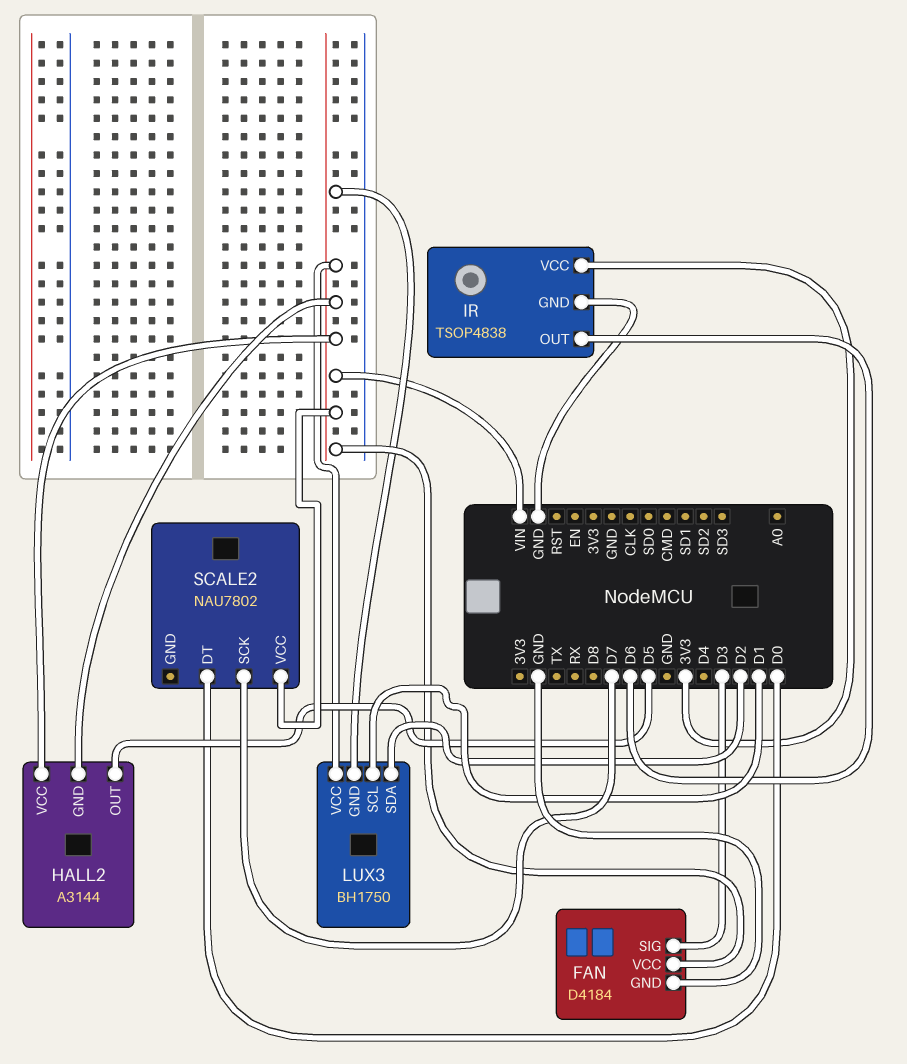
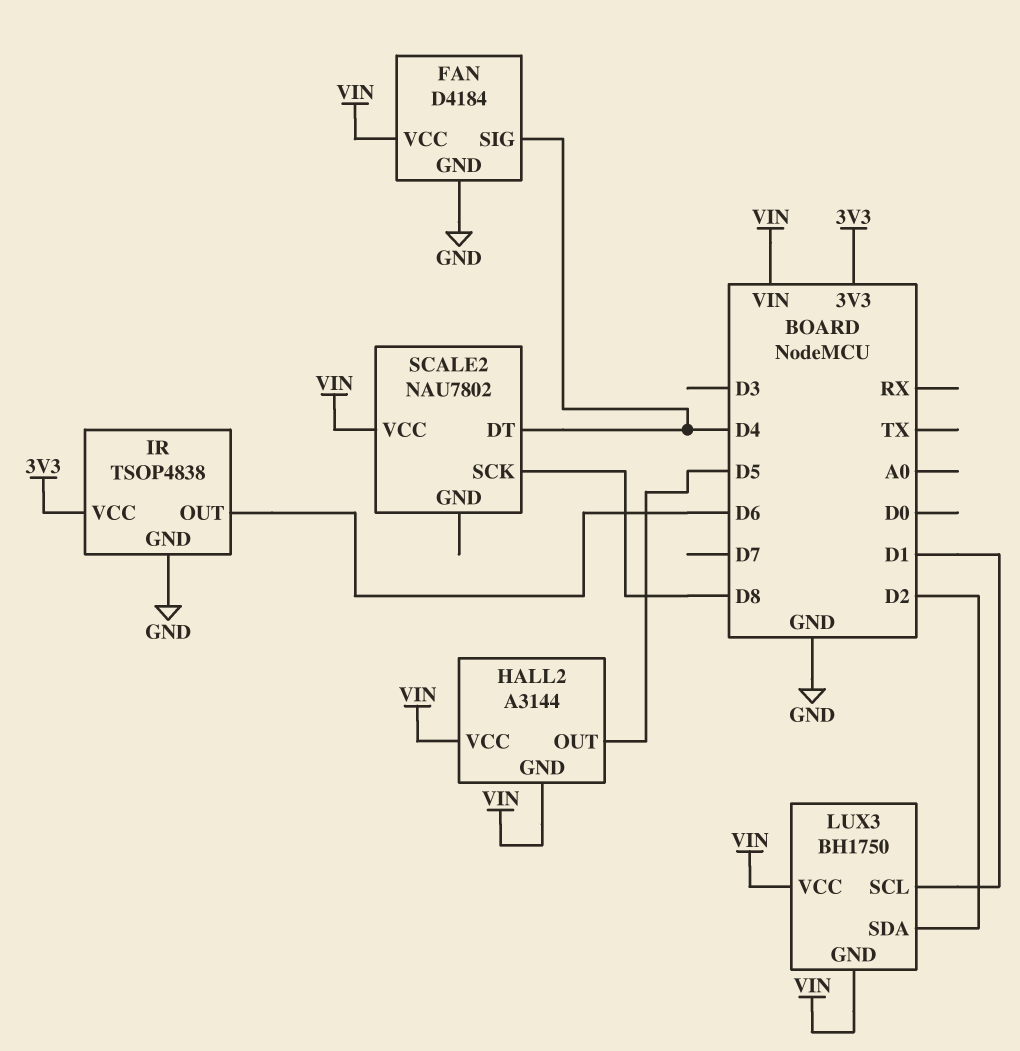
FAN pin SIG: D3 -> D4
SCALE2 pin DT: D0 -> D4
SCALE2 pin SCK: D7 -> D8

